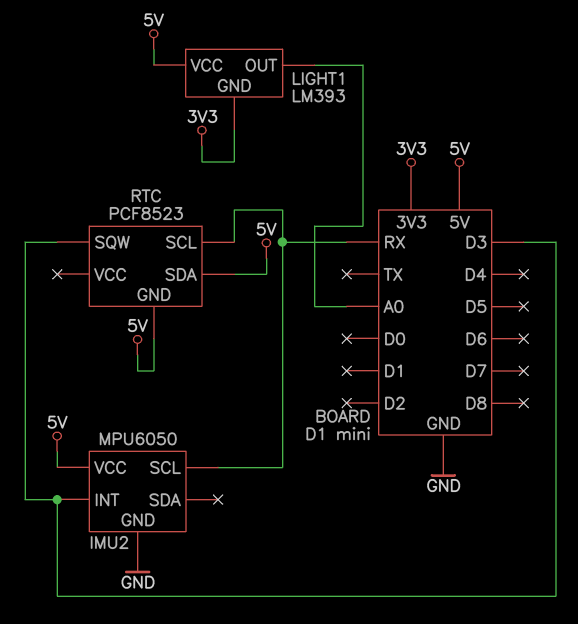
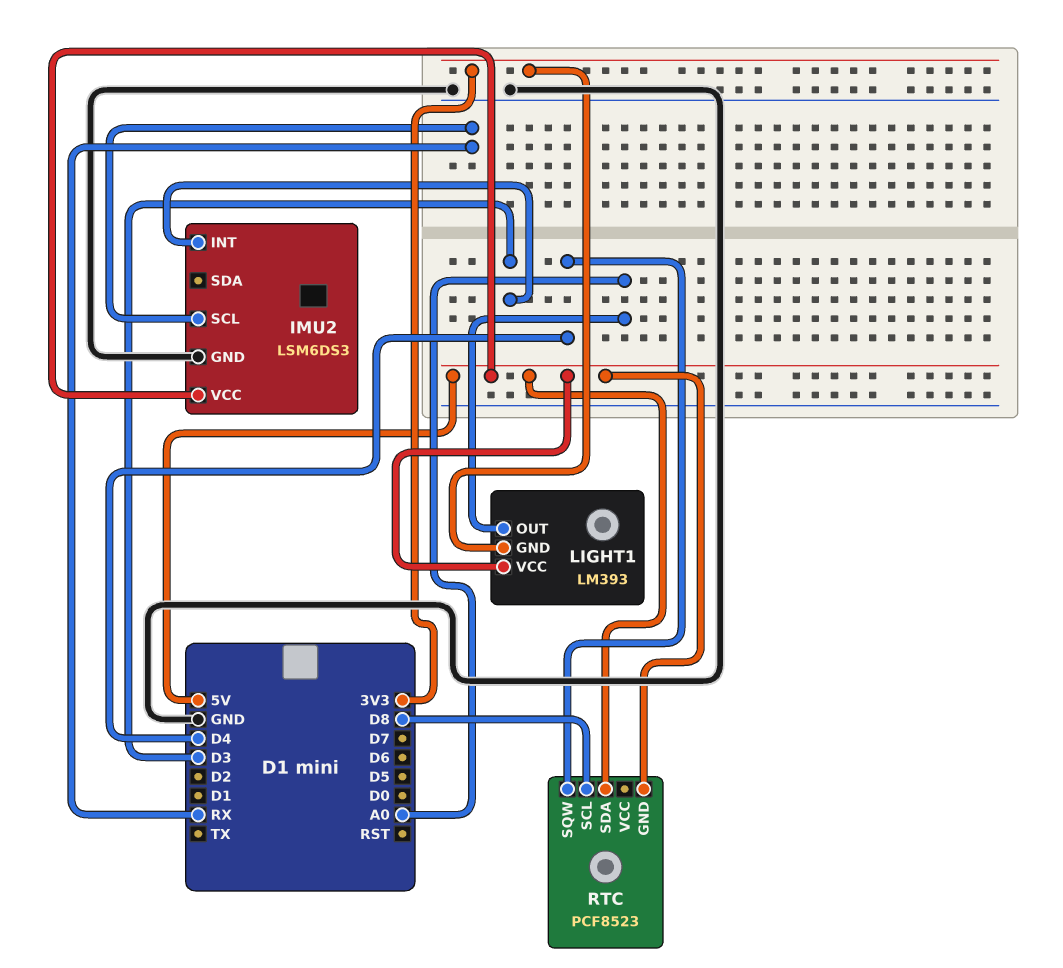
IMU2: MPU6050 -> LSM6DS3
RTC pin SCL: RX -> D8
RTC pin SQW: D3 -> D4

